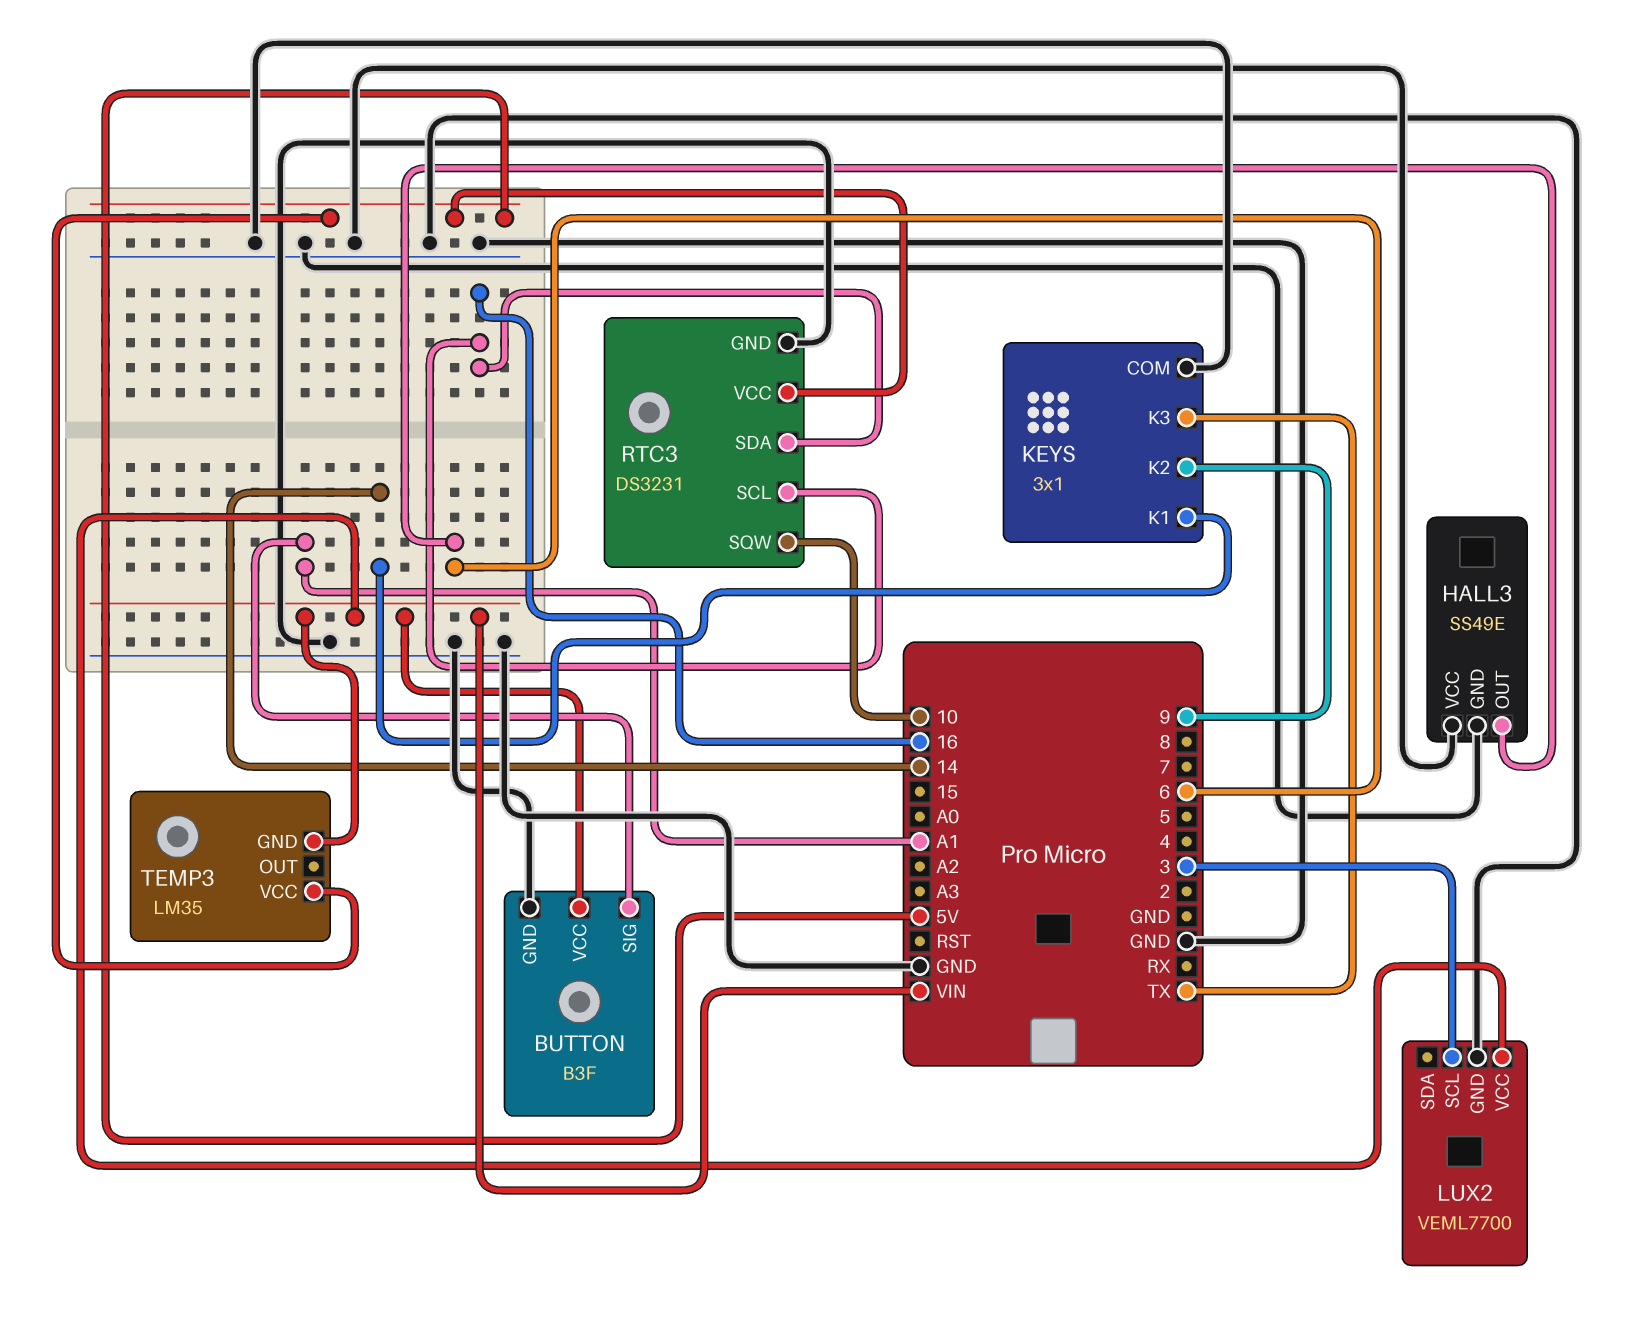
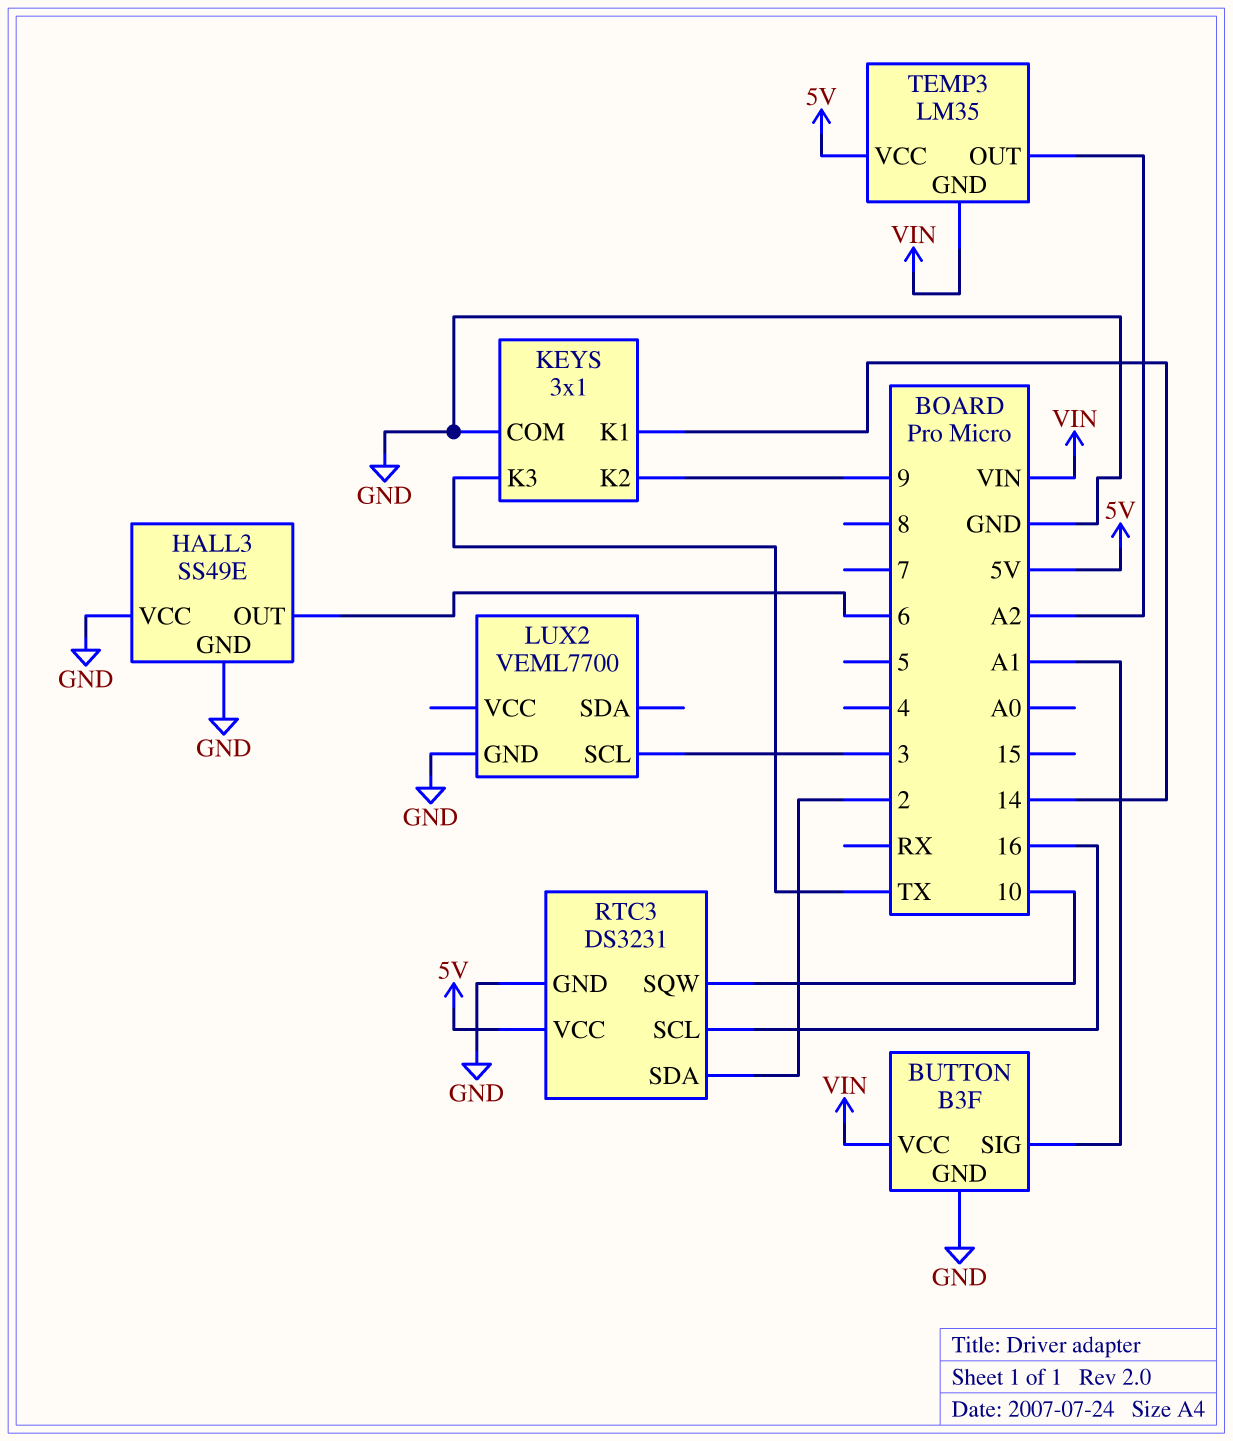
LUX2 pin VCC: VIN -> none
RTC3 pin SDA: 16 -> 2
TEMP3 pin OUT: none -> A2

